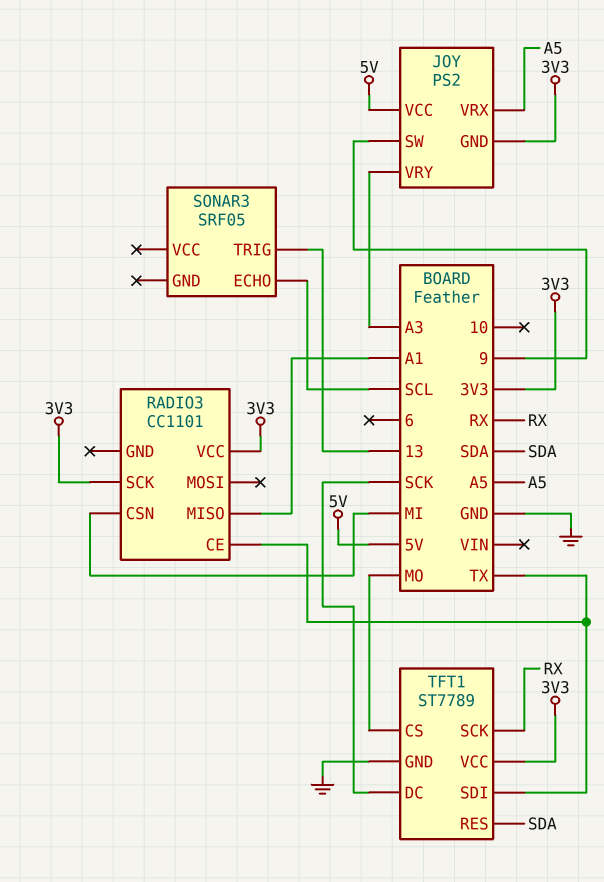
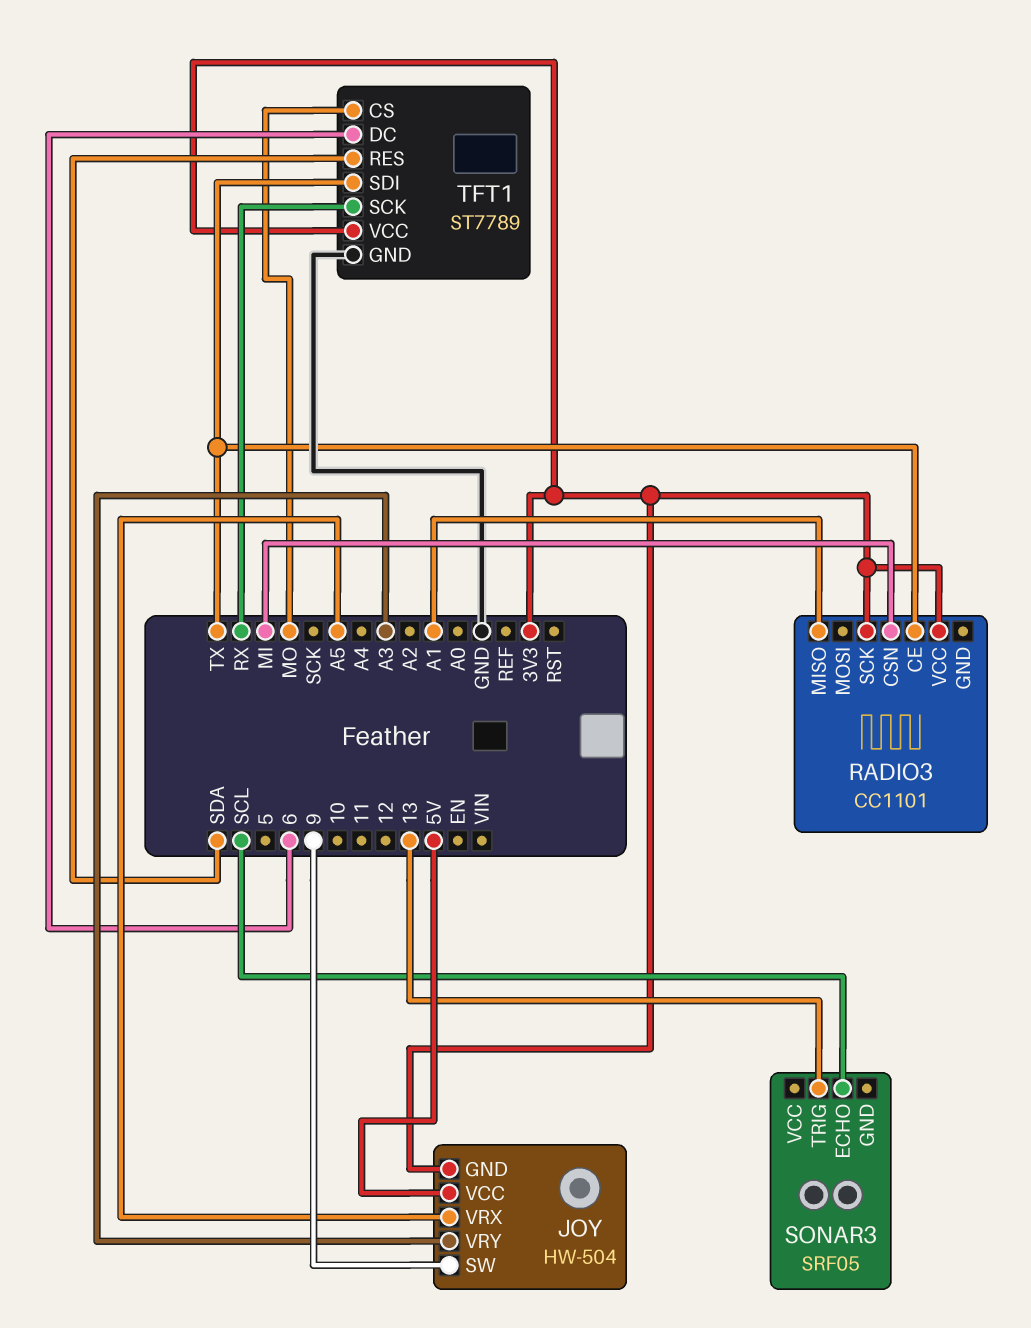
JOY: PS2 -> HW-504
TFT1 pin DC: SCK -> 6

